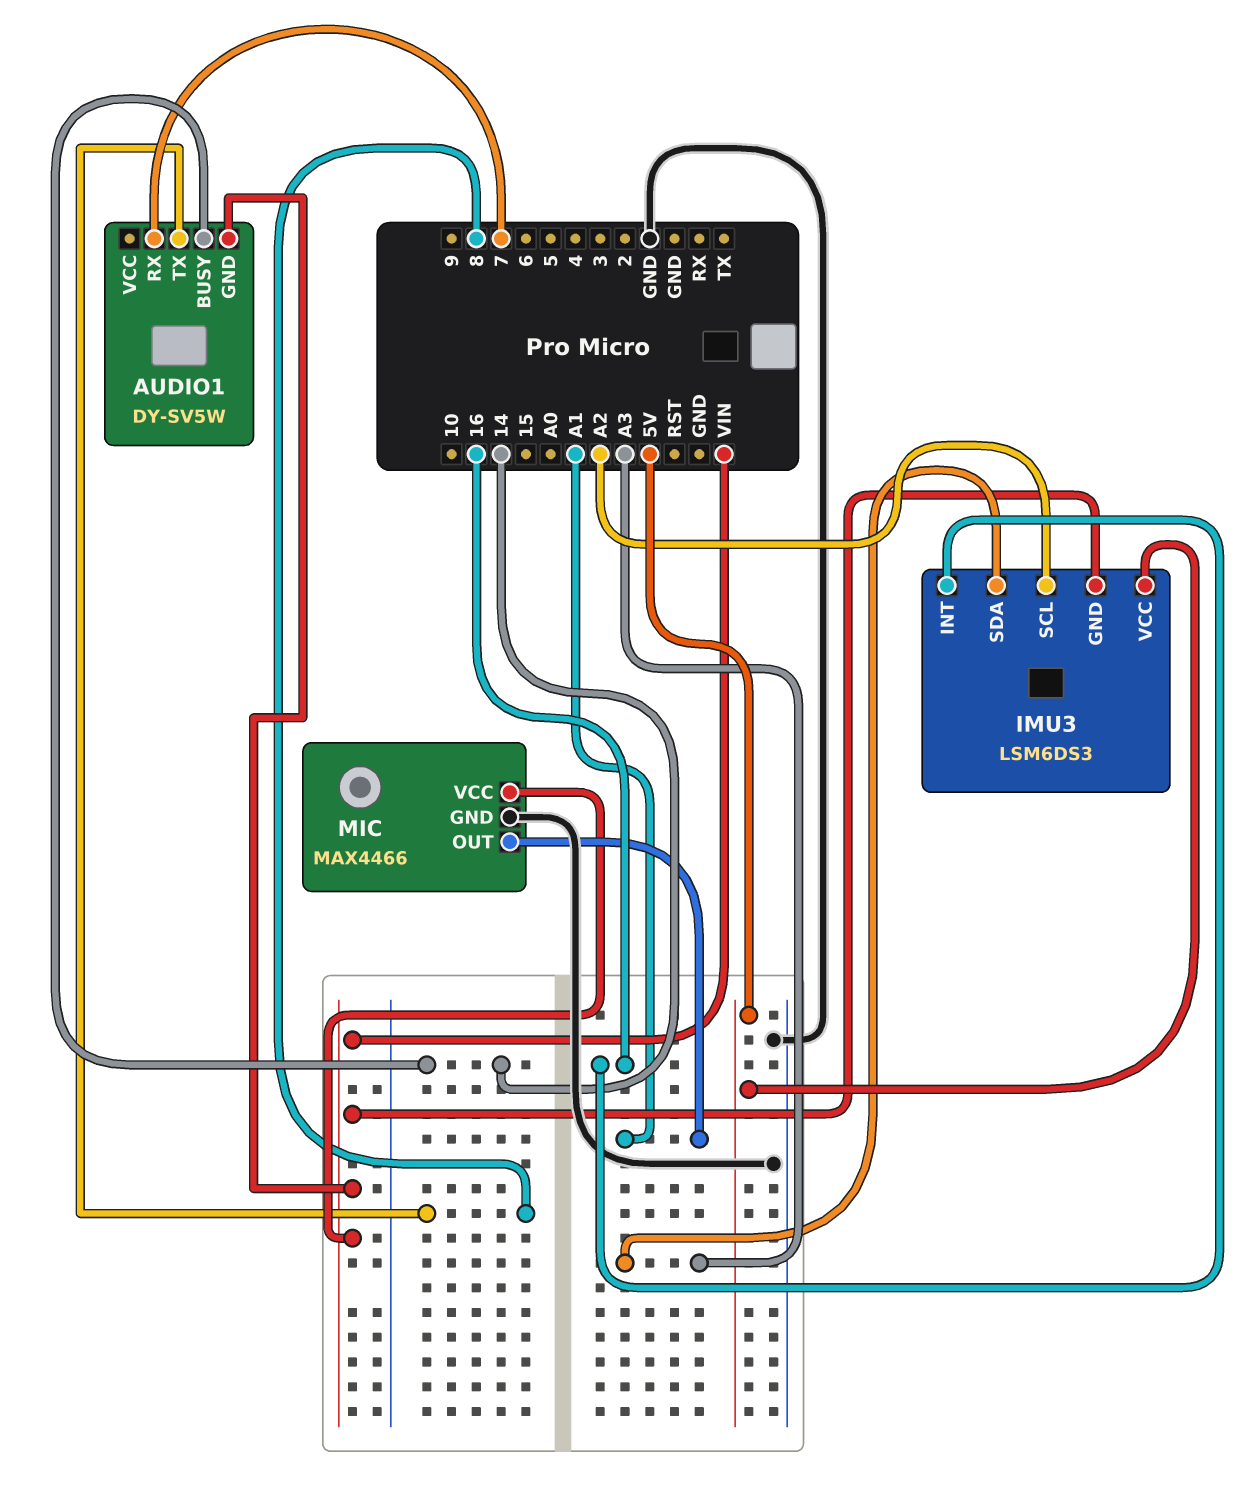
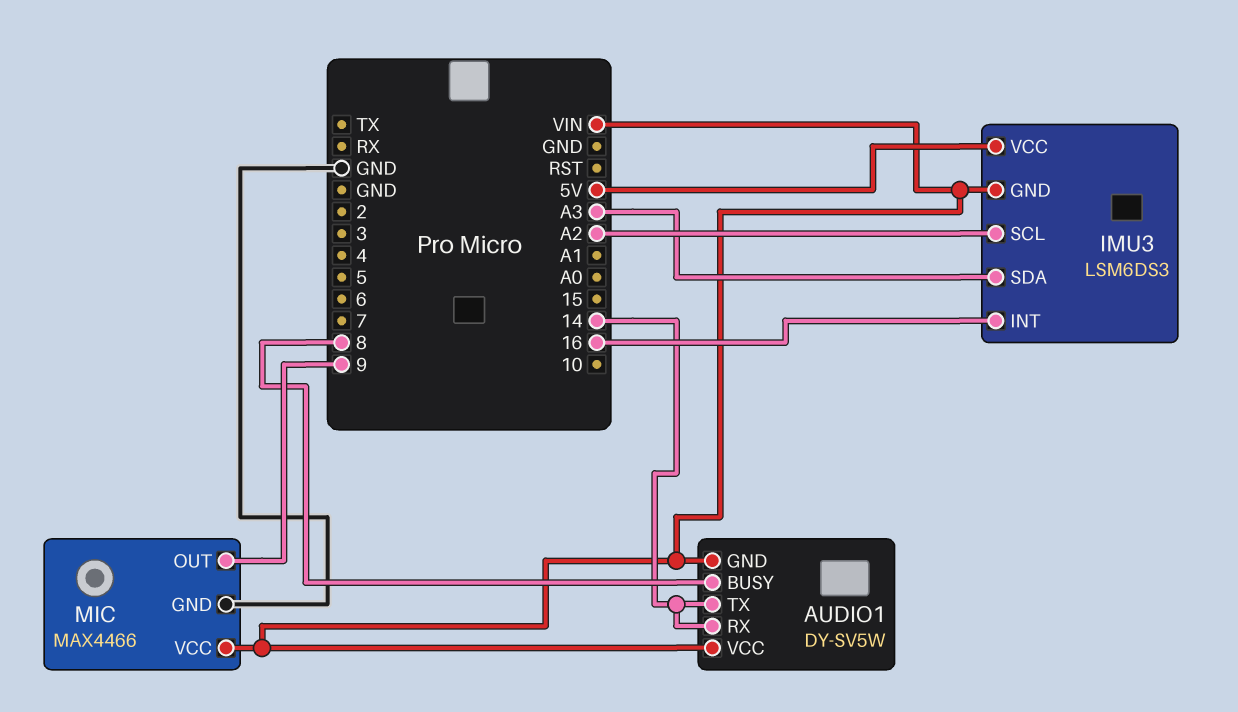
AUDIO1 pin BUSY: 14 -> 8
AUDIO1 pin RX: 7 -> 14
AUDIO1 pin TX: 8 -> 14
AUDIO1 pin VCC: none -> VIN
MIC pin OUT: A1 -> 9

